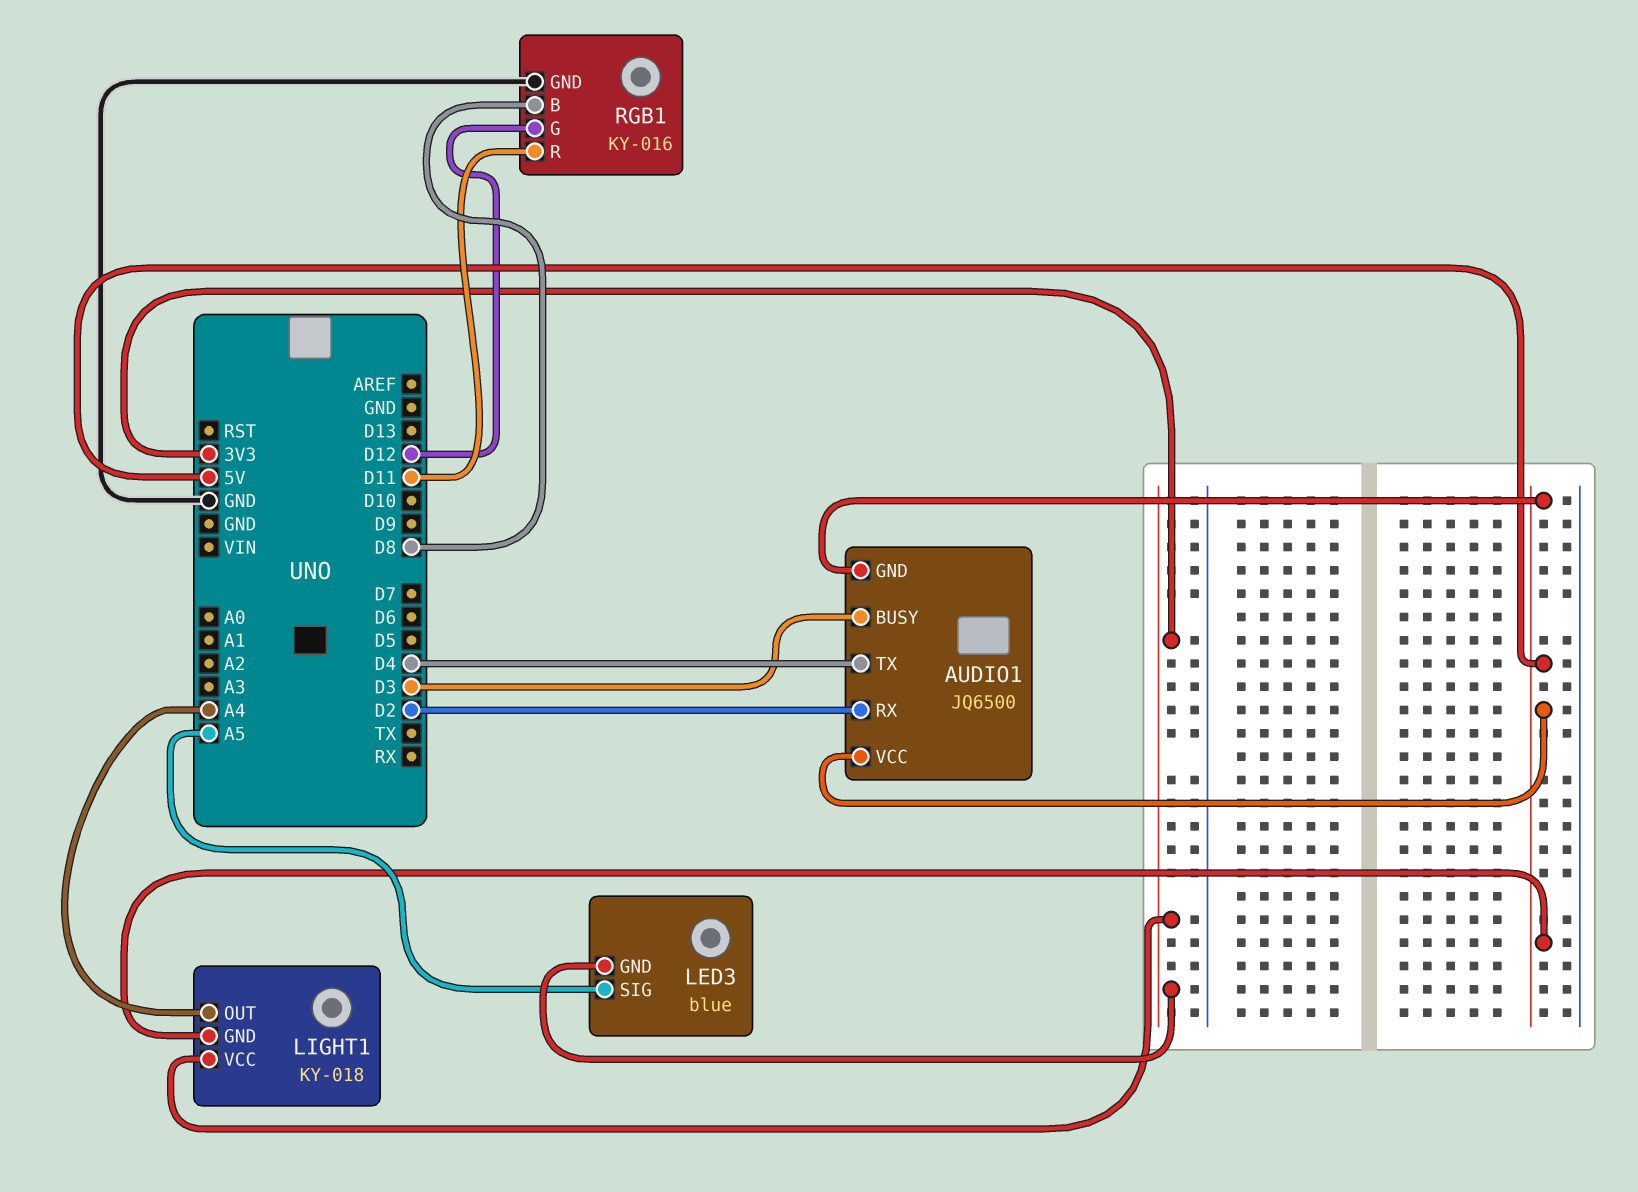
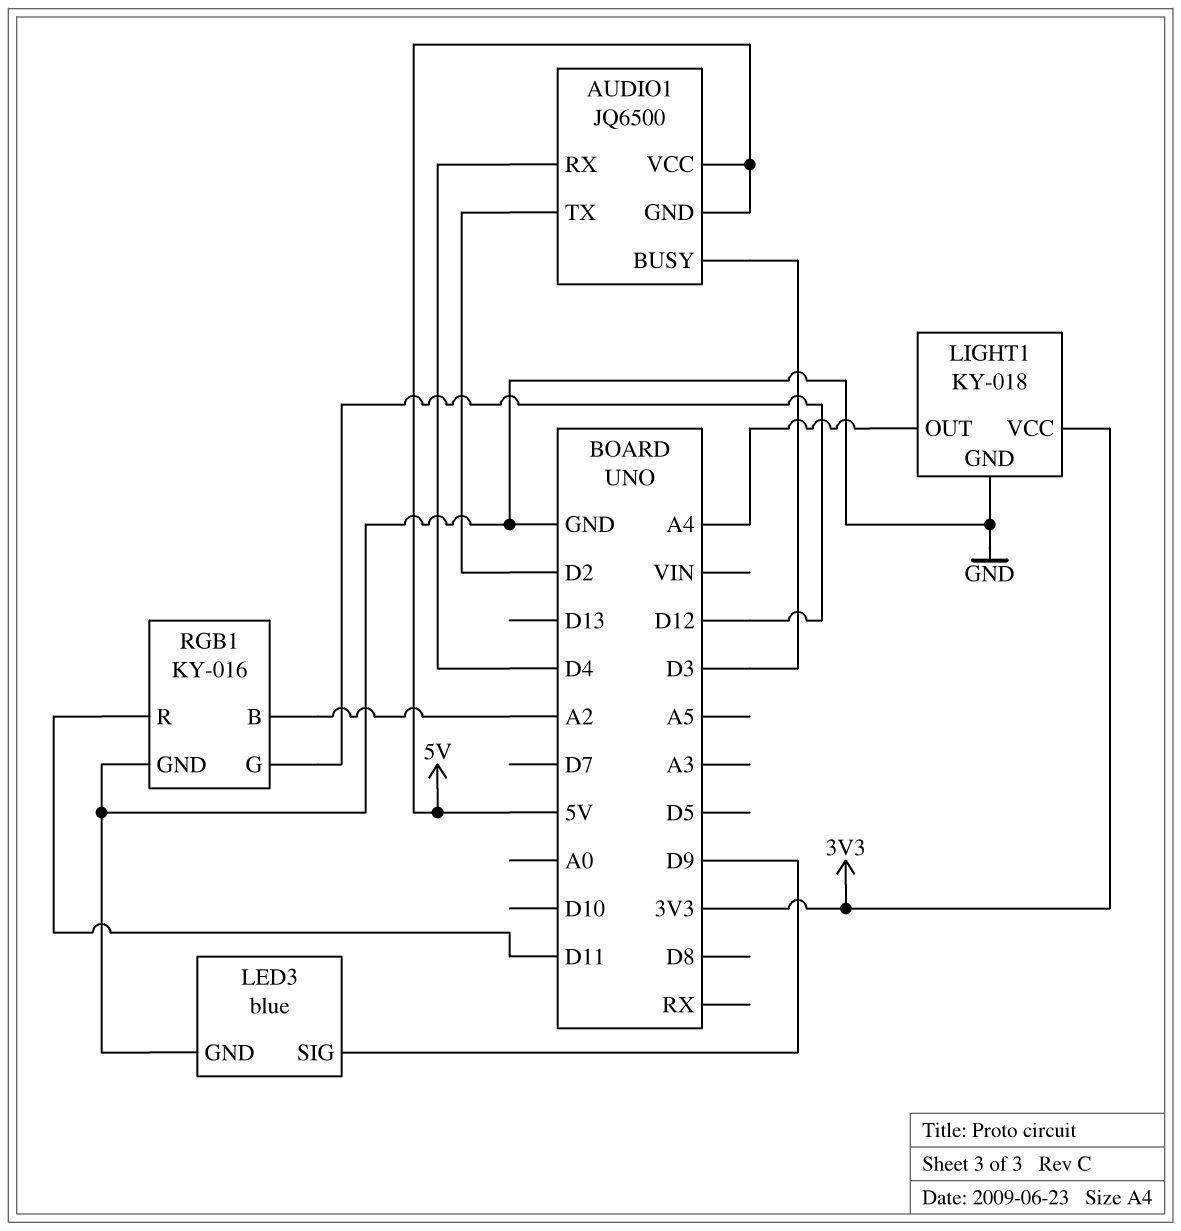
AUDIO1 pin RX: D2 -> D4
AUDIO1 pin TX: D4 -> D2
LED3 pin GND: 3V3 -> GND
LED3 pin SIG: A5 -> D9
LIGHT1 pin GND: 5V -> GND
RGB1 pin B: D8 -> A2

